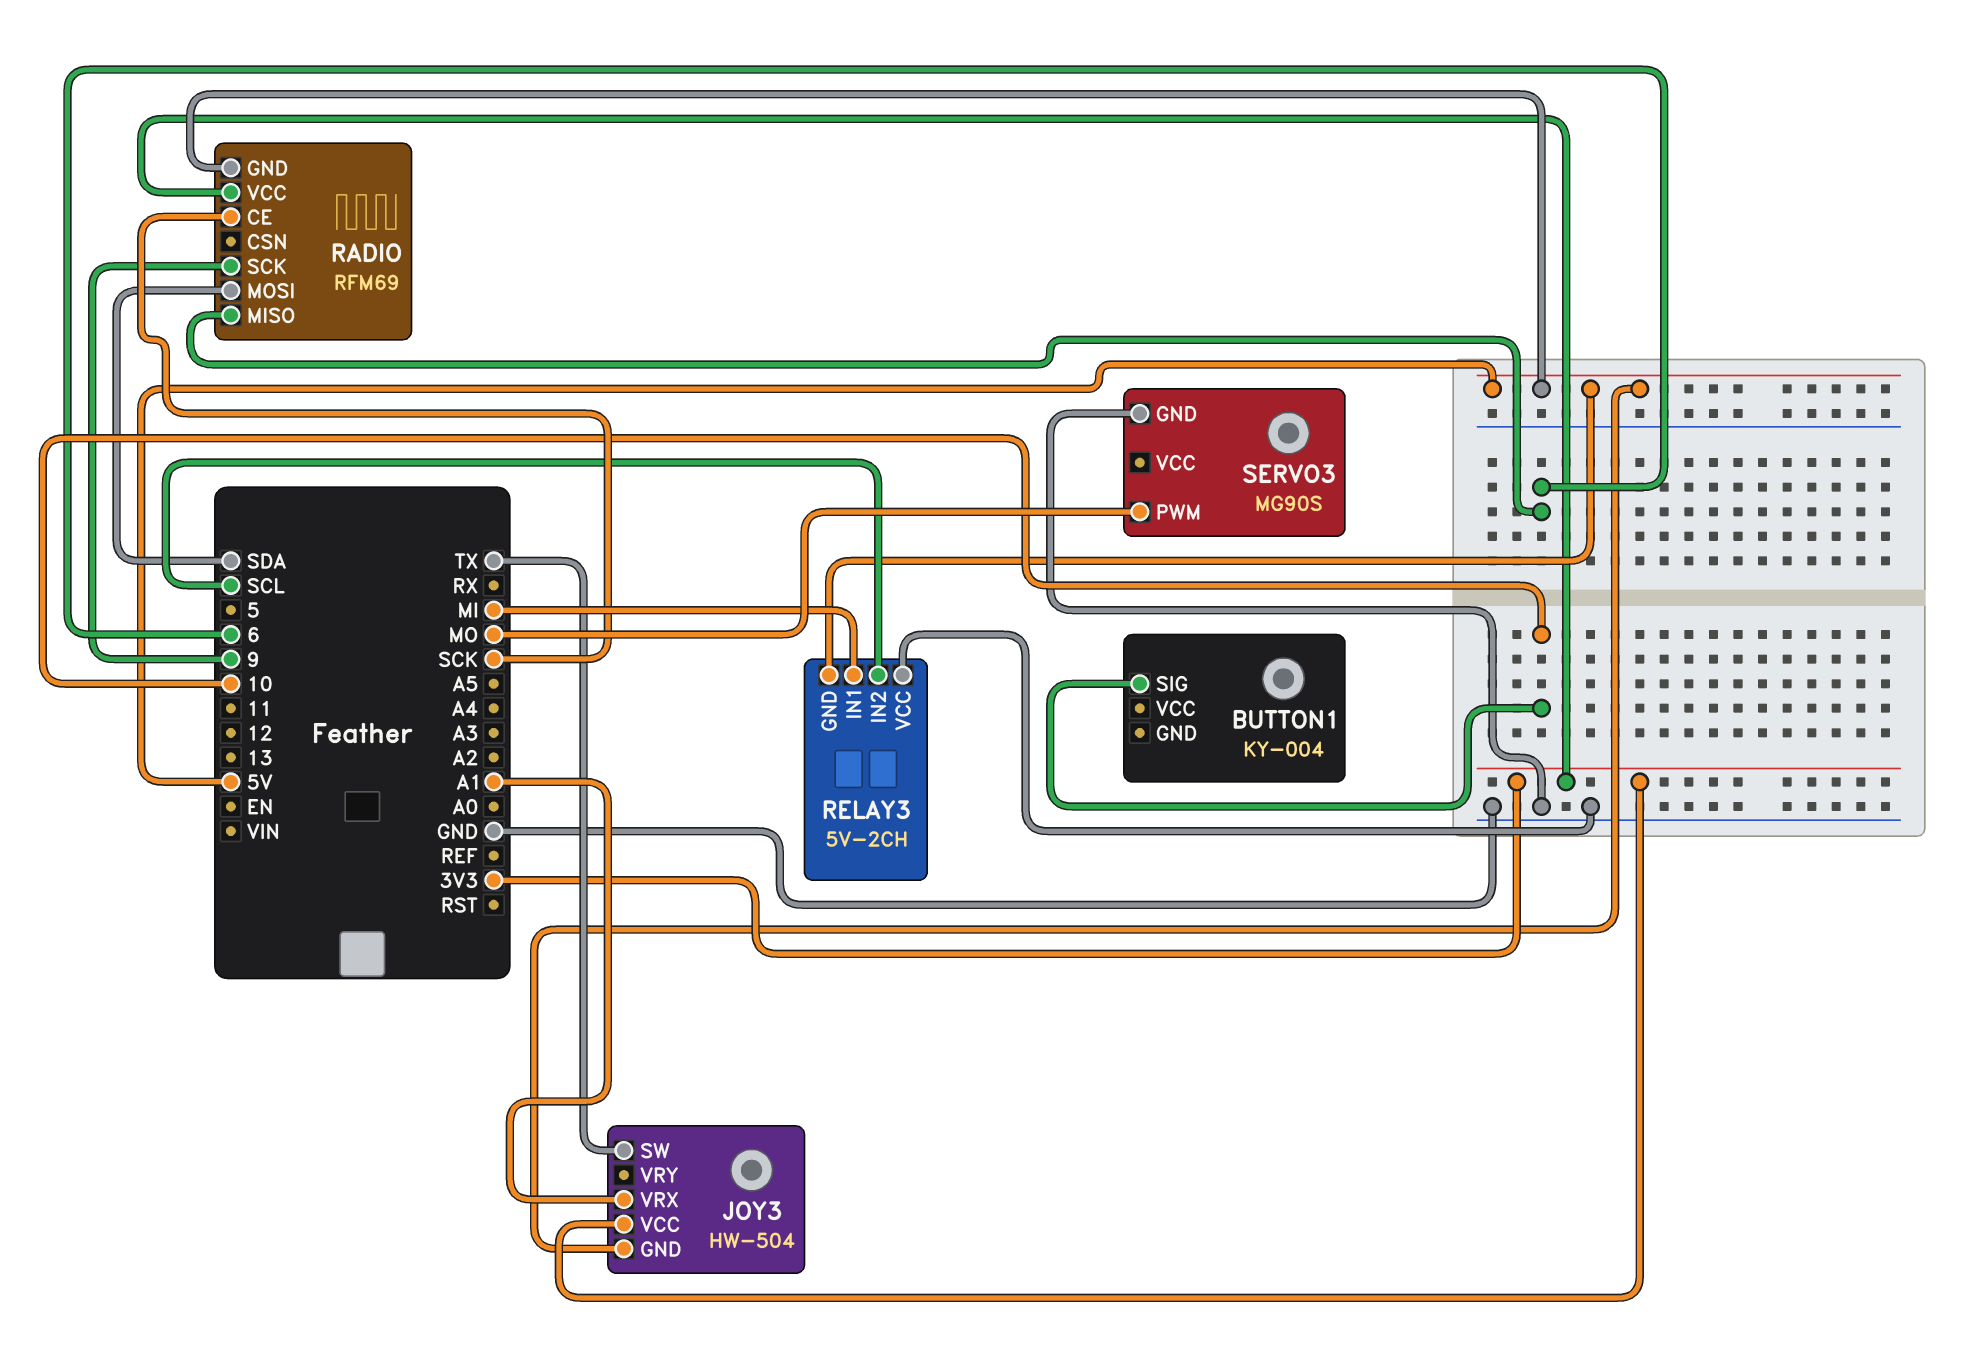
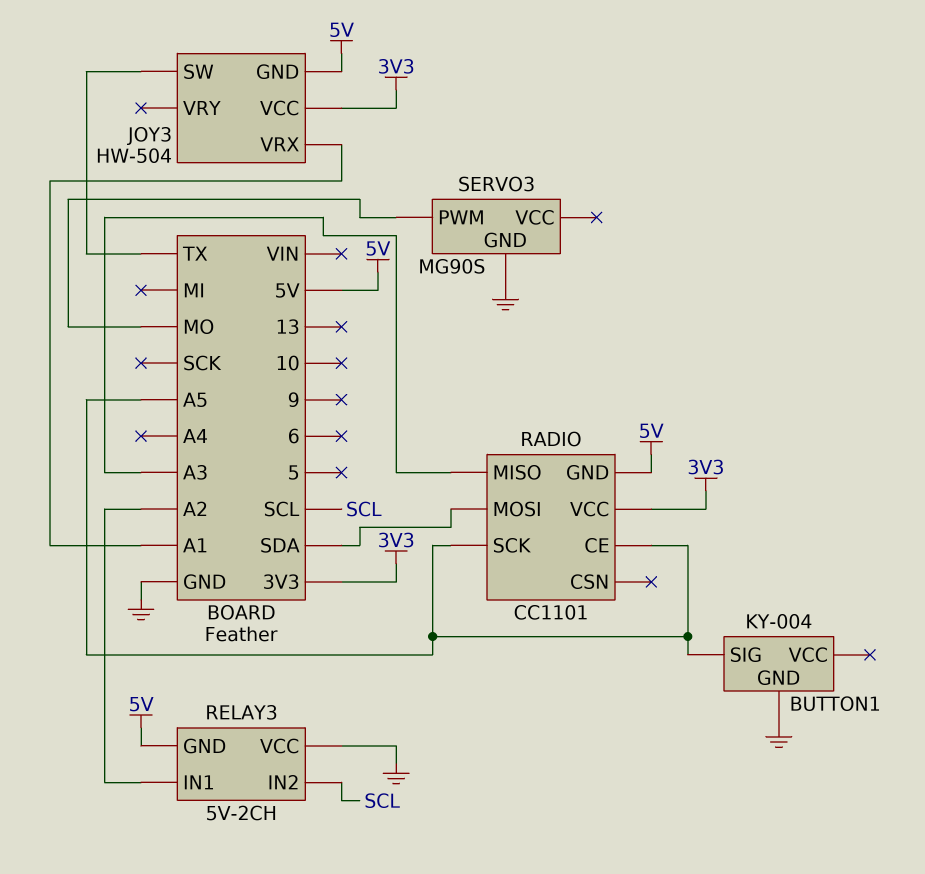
BUTTON1 pin GND: none -> GND
BUTTON1 pin SIG: 10 -> A5
RADIO: RFM69 -> CC1101
RADIO pin CE: SCK -> A5
RADIO pin MISO: 6 -> A3
RADIO pin SCK: 9 -> A5
RELAY3 pin IN1: MI -> A2

